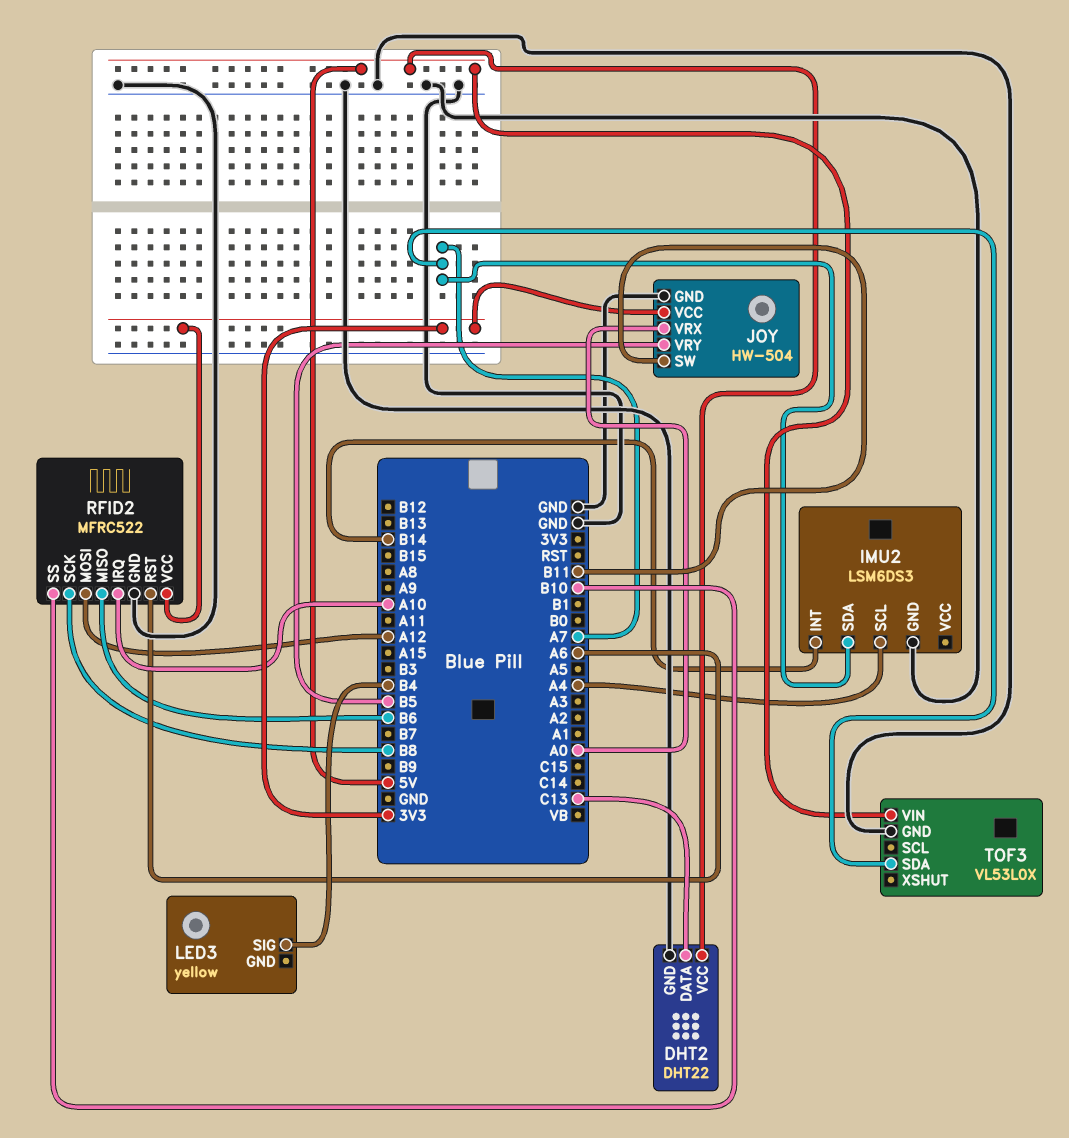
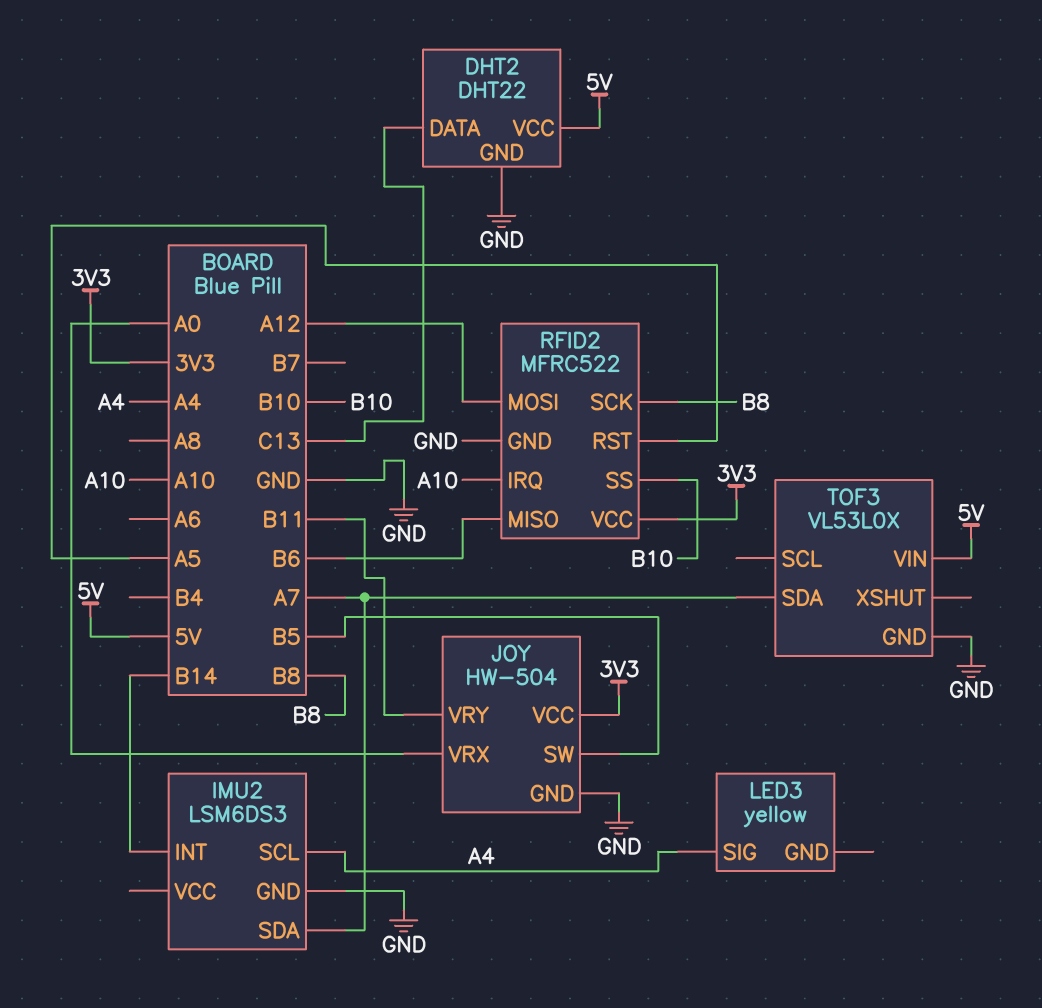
JOY pin SW: B11 -> B5
JOY pin VRY: B5 -> B11
LED3 pin SIG: B4 -> A4
RFID2 pin RST: A6 -> A5

